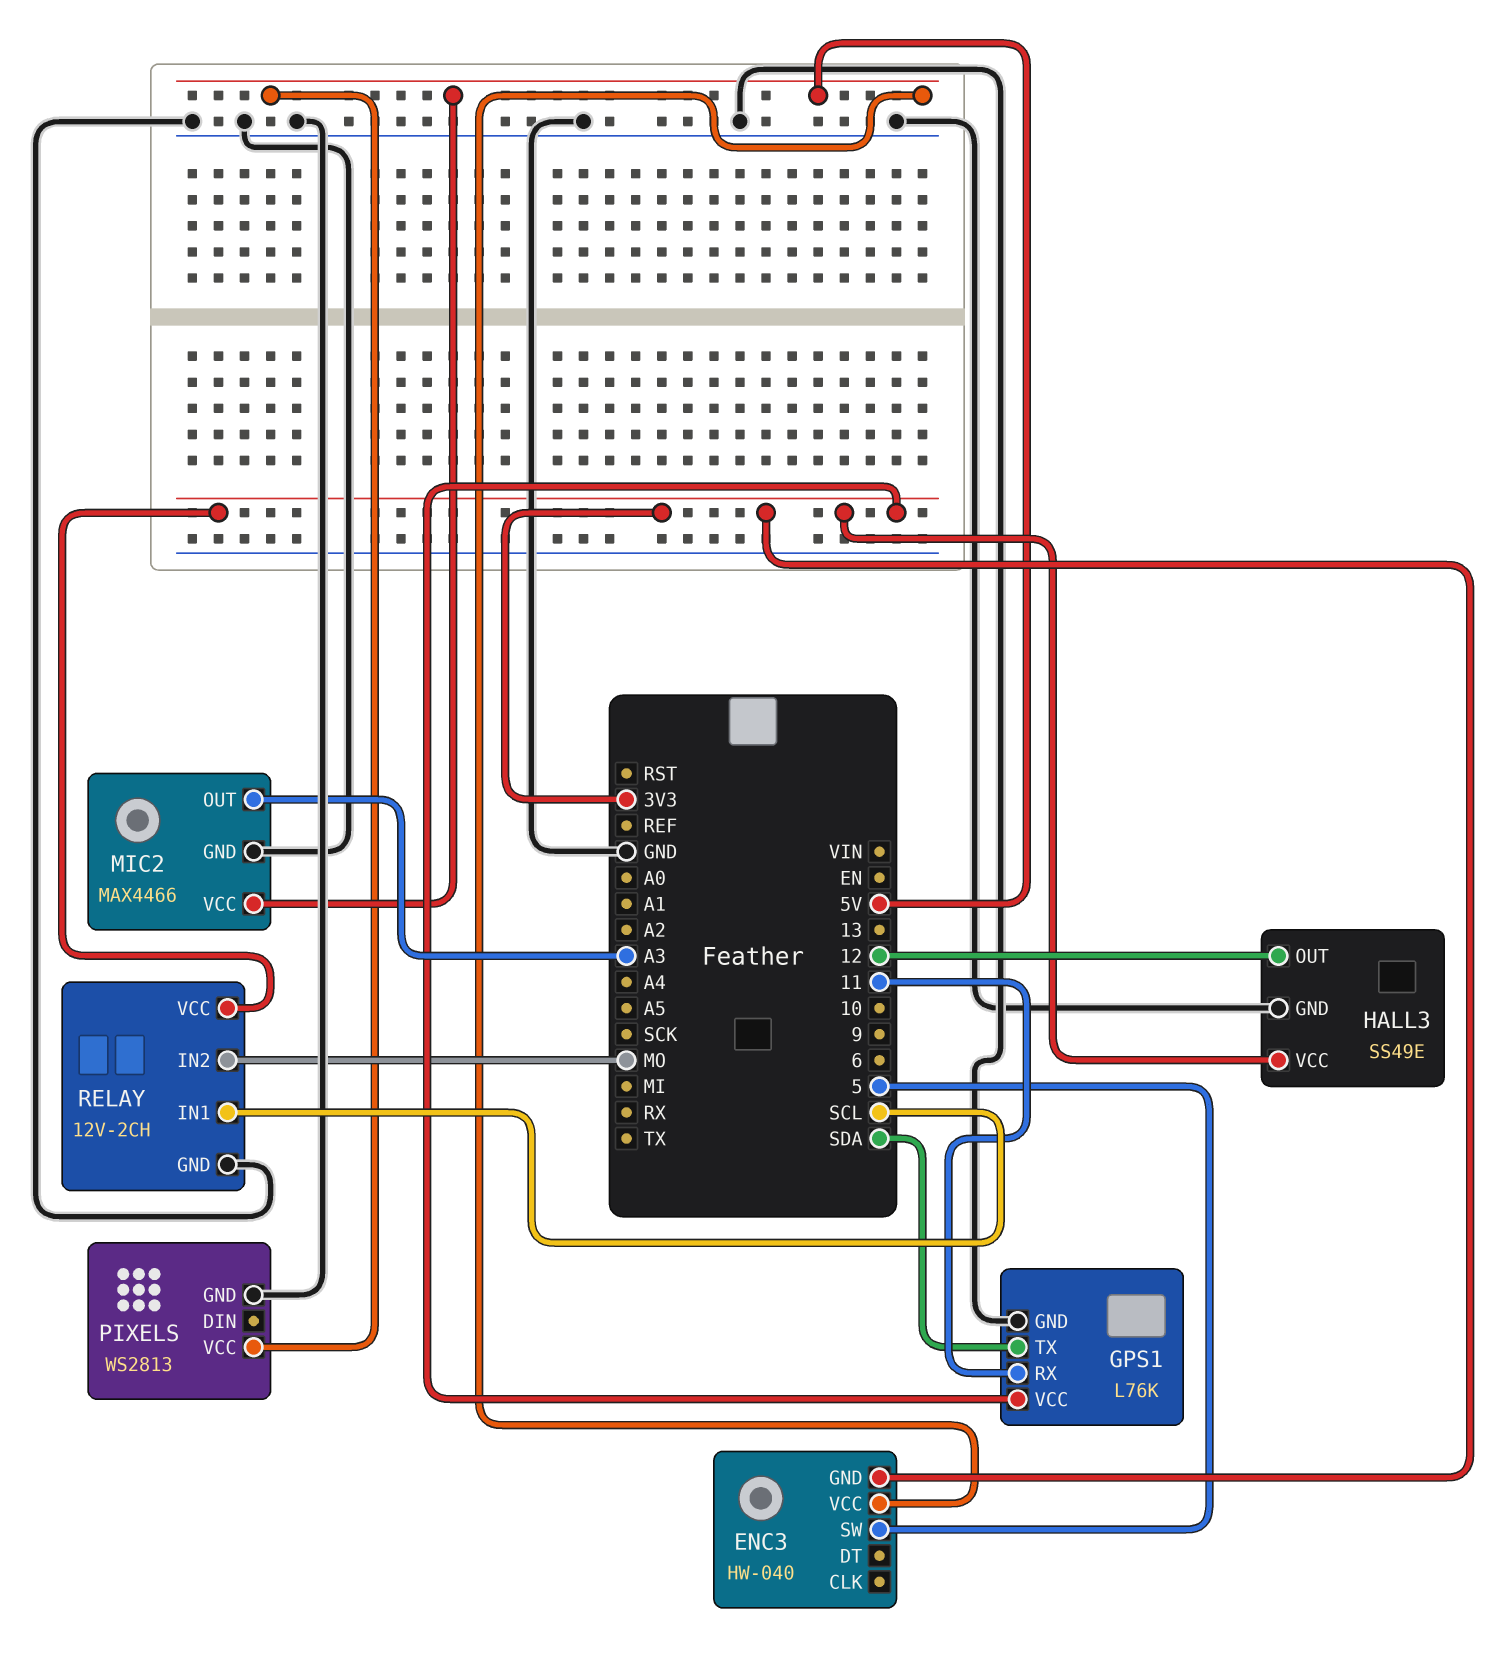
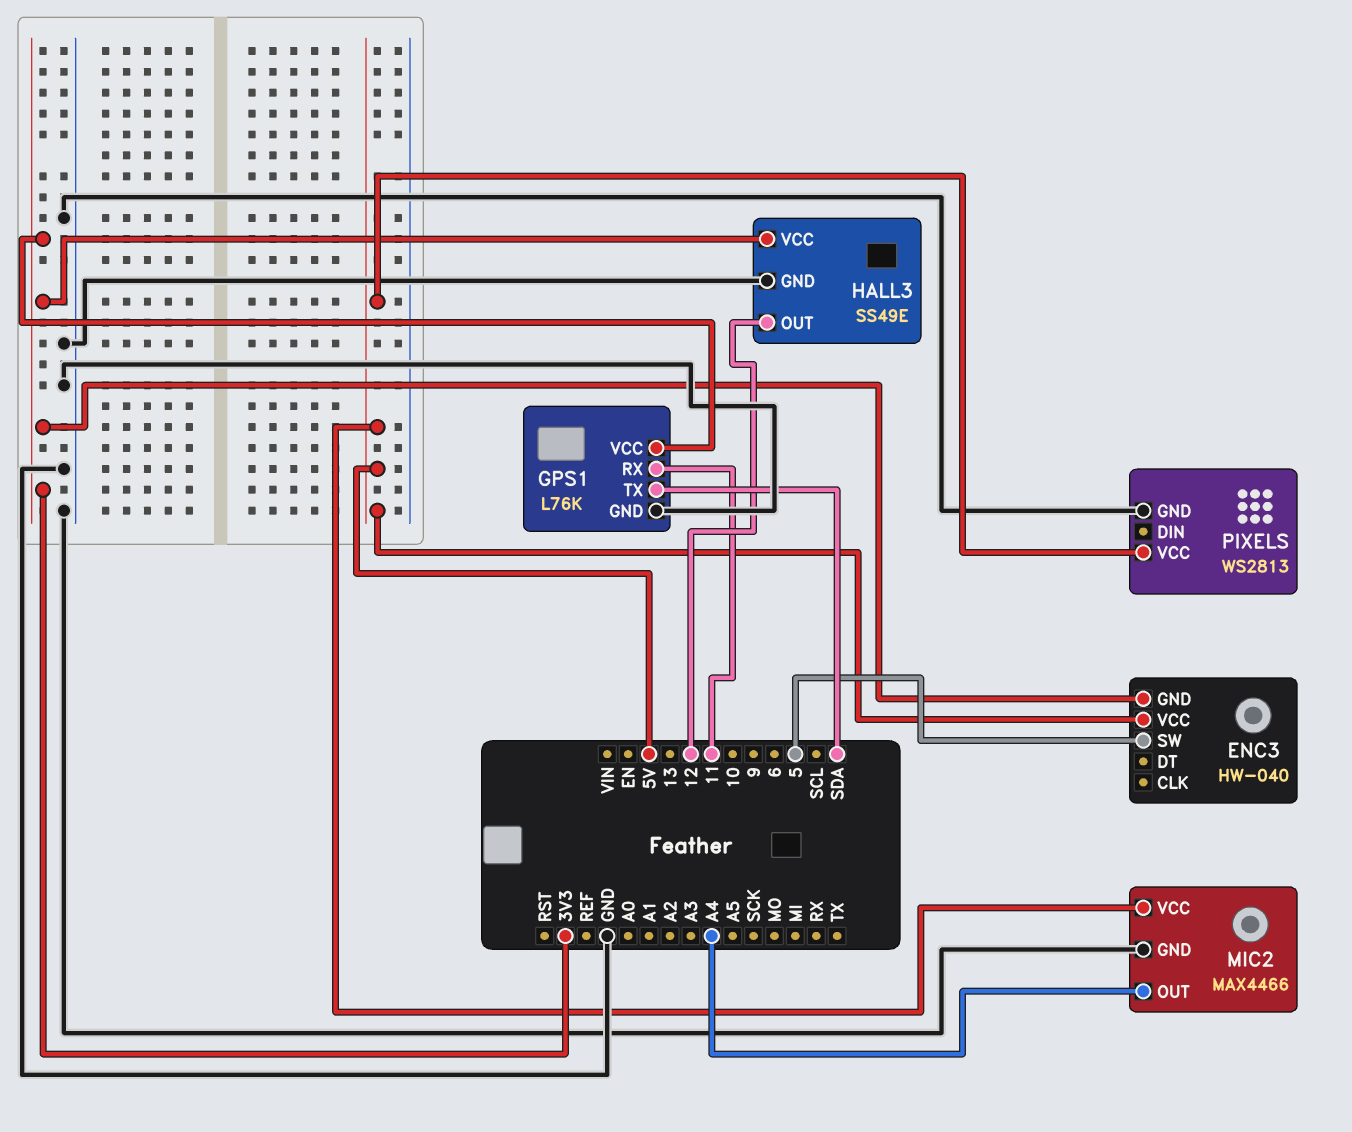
MIC2 pin OUT: A3 -> A4
RELAY: 12V-2CH -> none
RELAY pin GND: GND -> none
RELAY pin IN1: SCL -> none
RELAY pin IN2: MO -> none
RELAY pin VCC: 3V3 -> none

